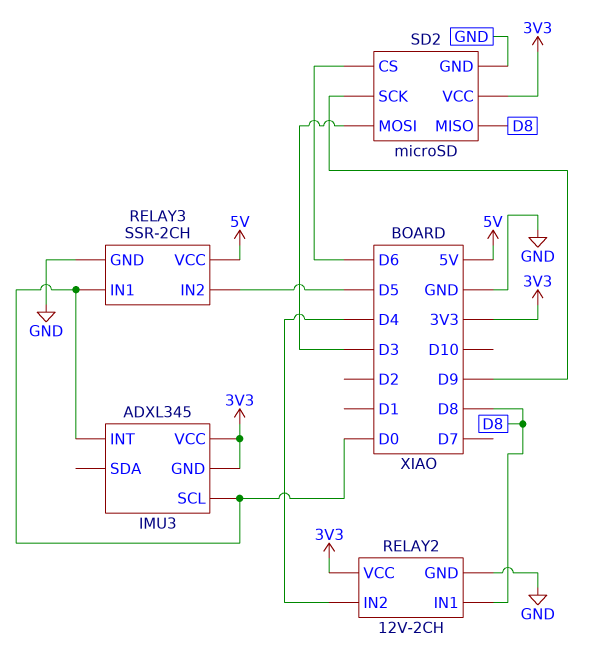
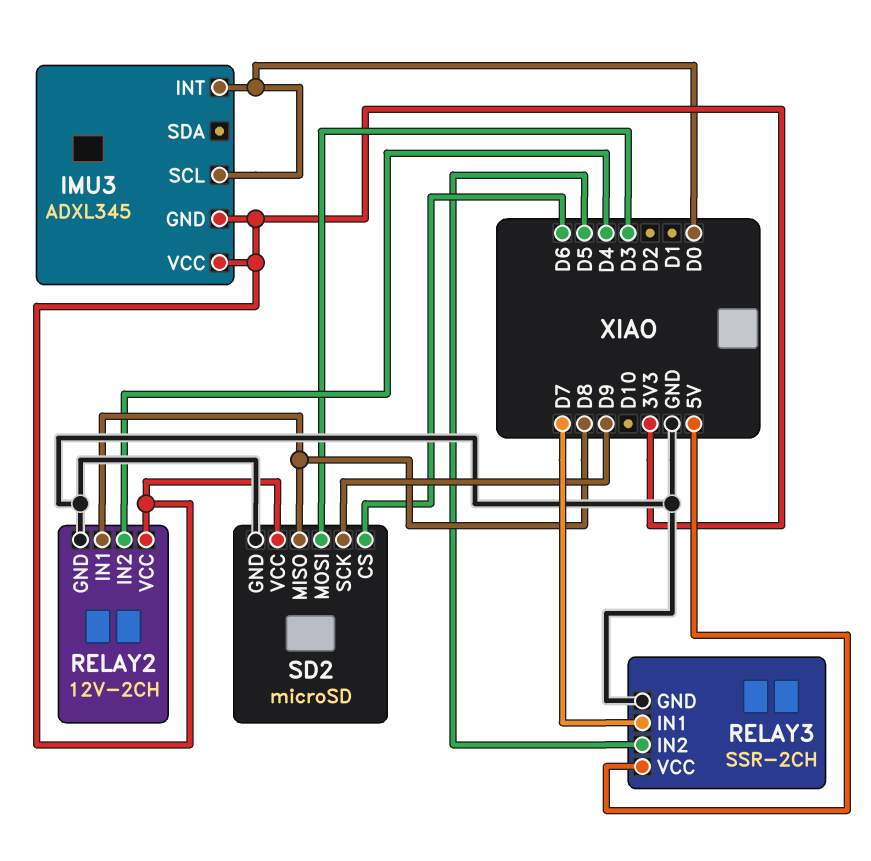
RELAY3 pin IN1: D0 -> D7

